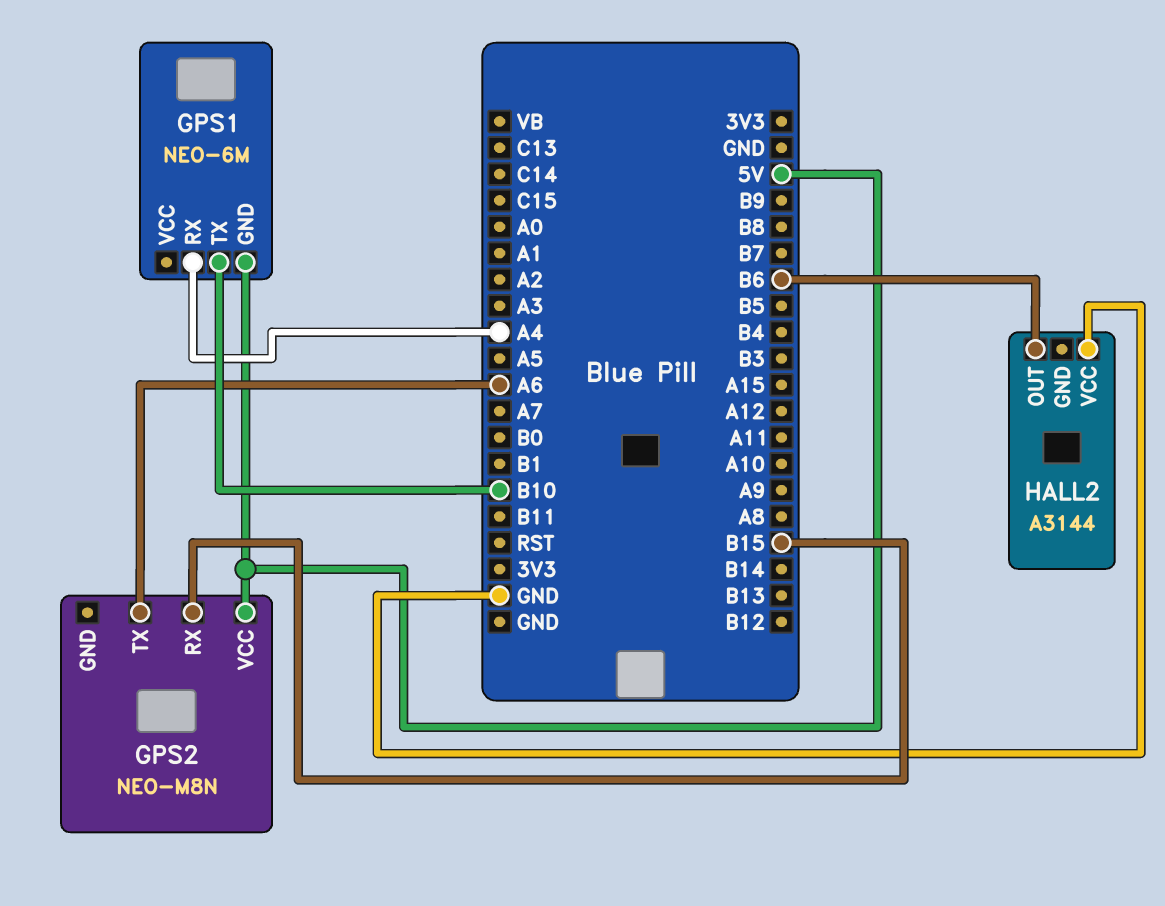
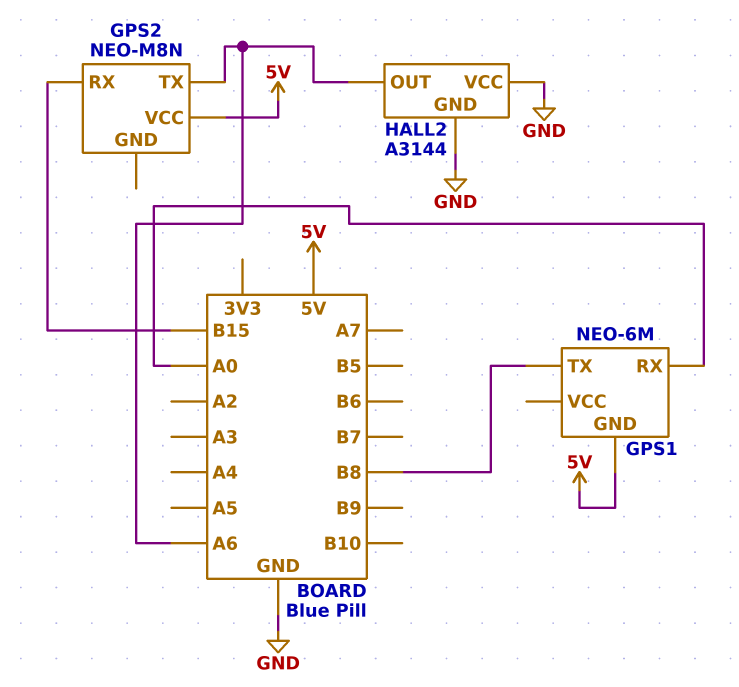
GPS1 pin RX: A4 -> A0
GPS1 pin TX: B10 -> B8
HALL2 pin GND: none -> GND
HALL2 pin OUT: B6 -> A6

